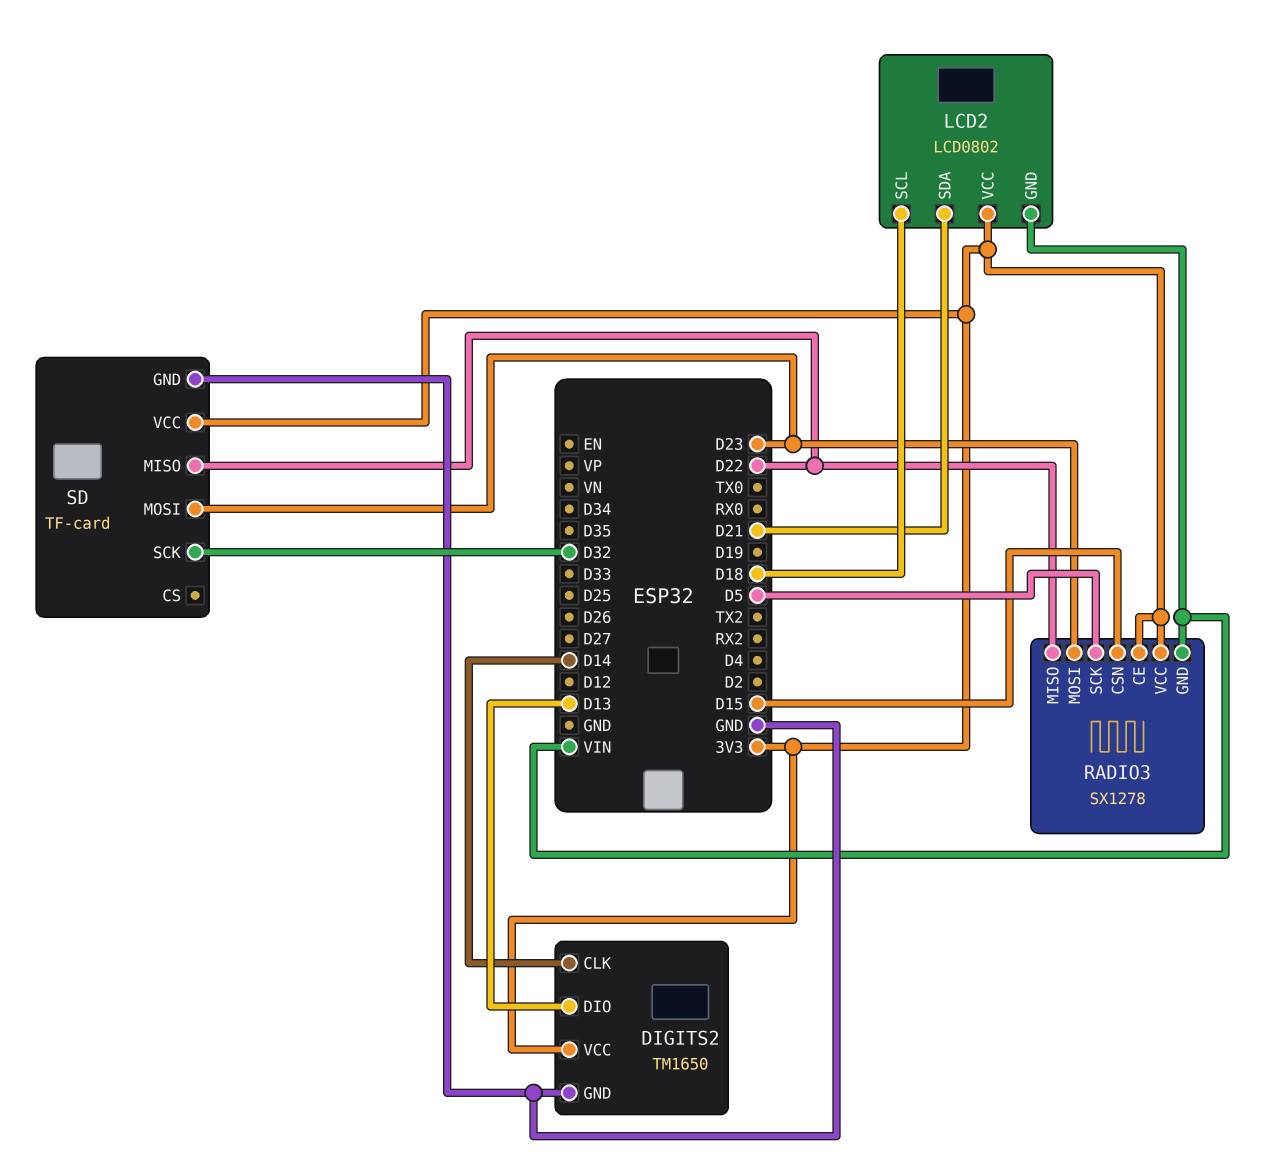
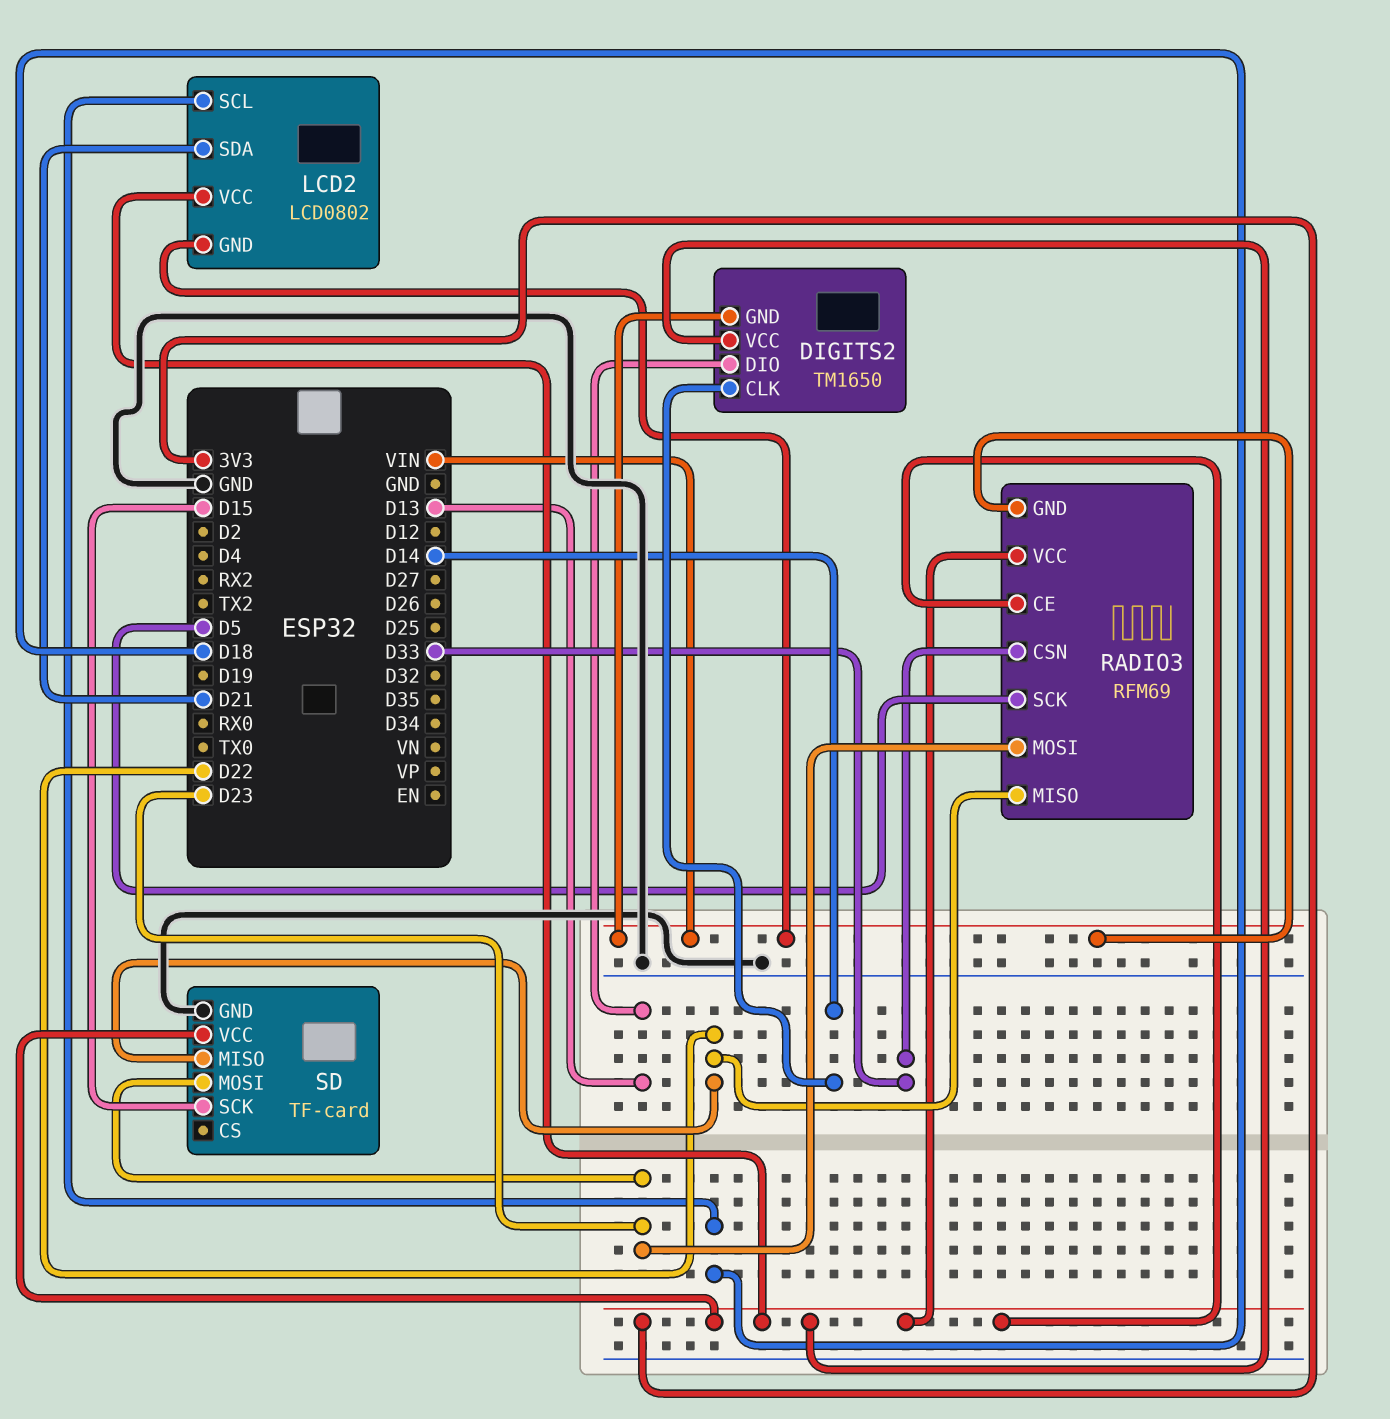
DIGITS2 pin GND: GND -> VIN
RADIO3: SX1278 -> RFM69
RADIO3 pin CSN: D15 -> D33
SD pin SCK: D32 -> D15

